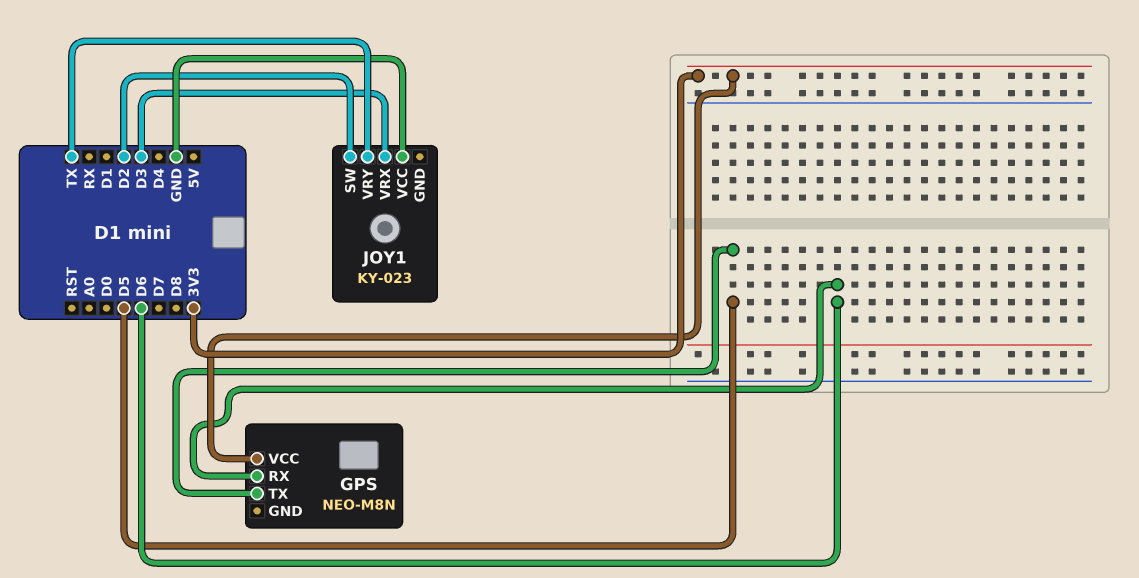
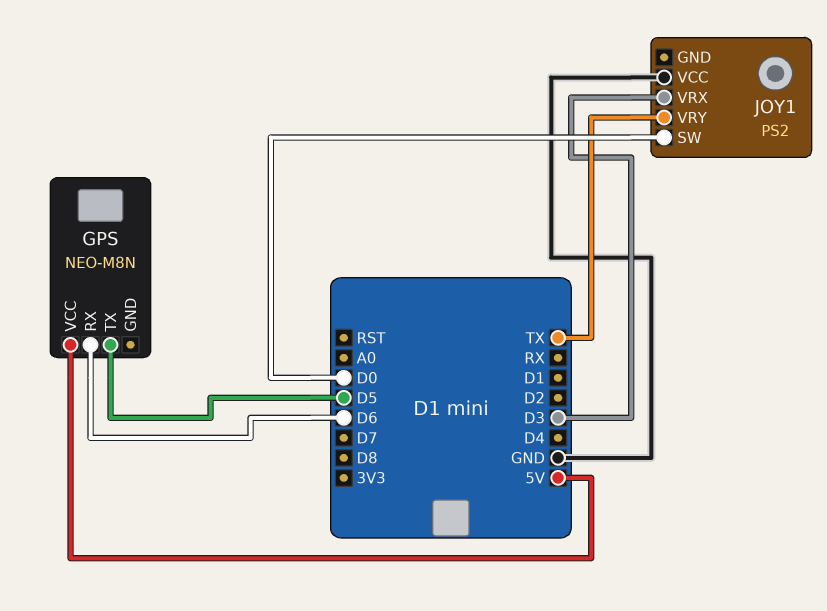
GPS pin VCC: 3V3 -> 5V
JOY1: KY-023 -> PS2
JOY1 pin SW: D2 -> D0

